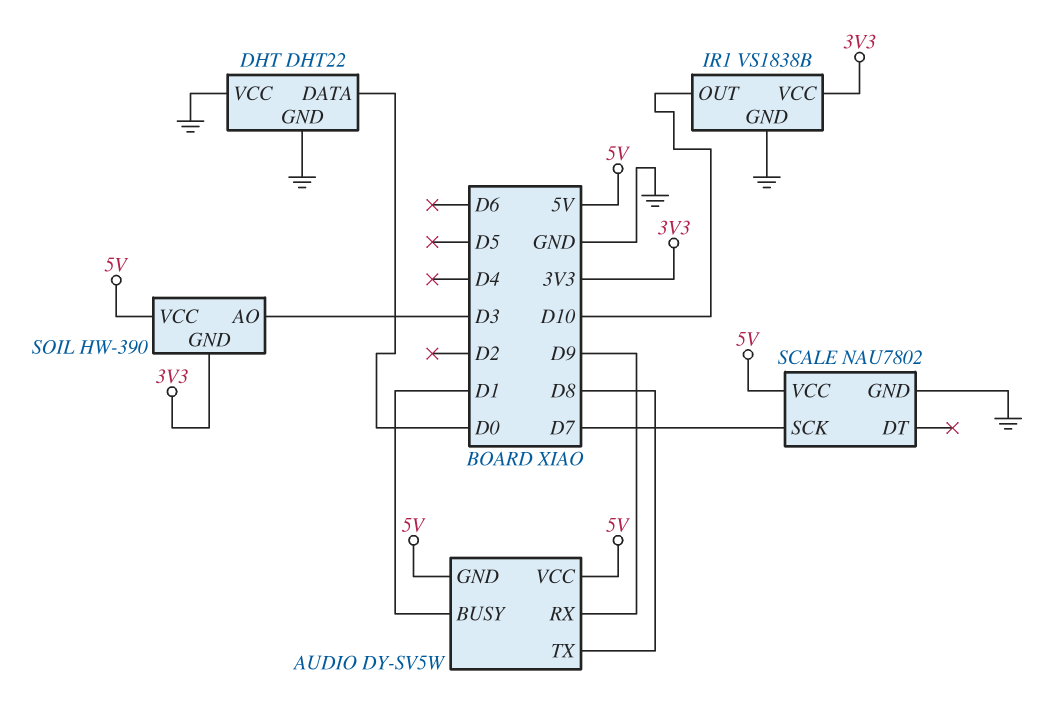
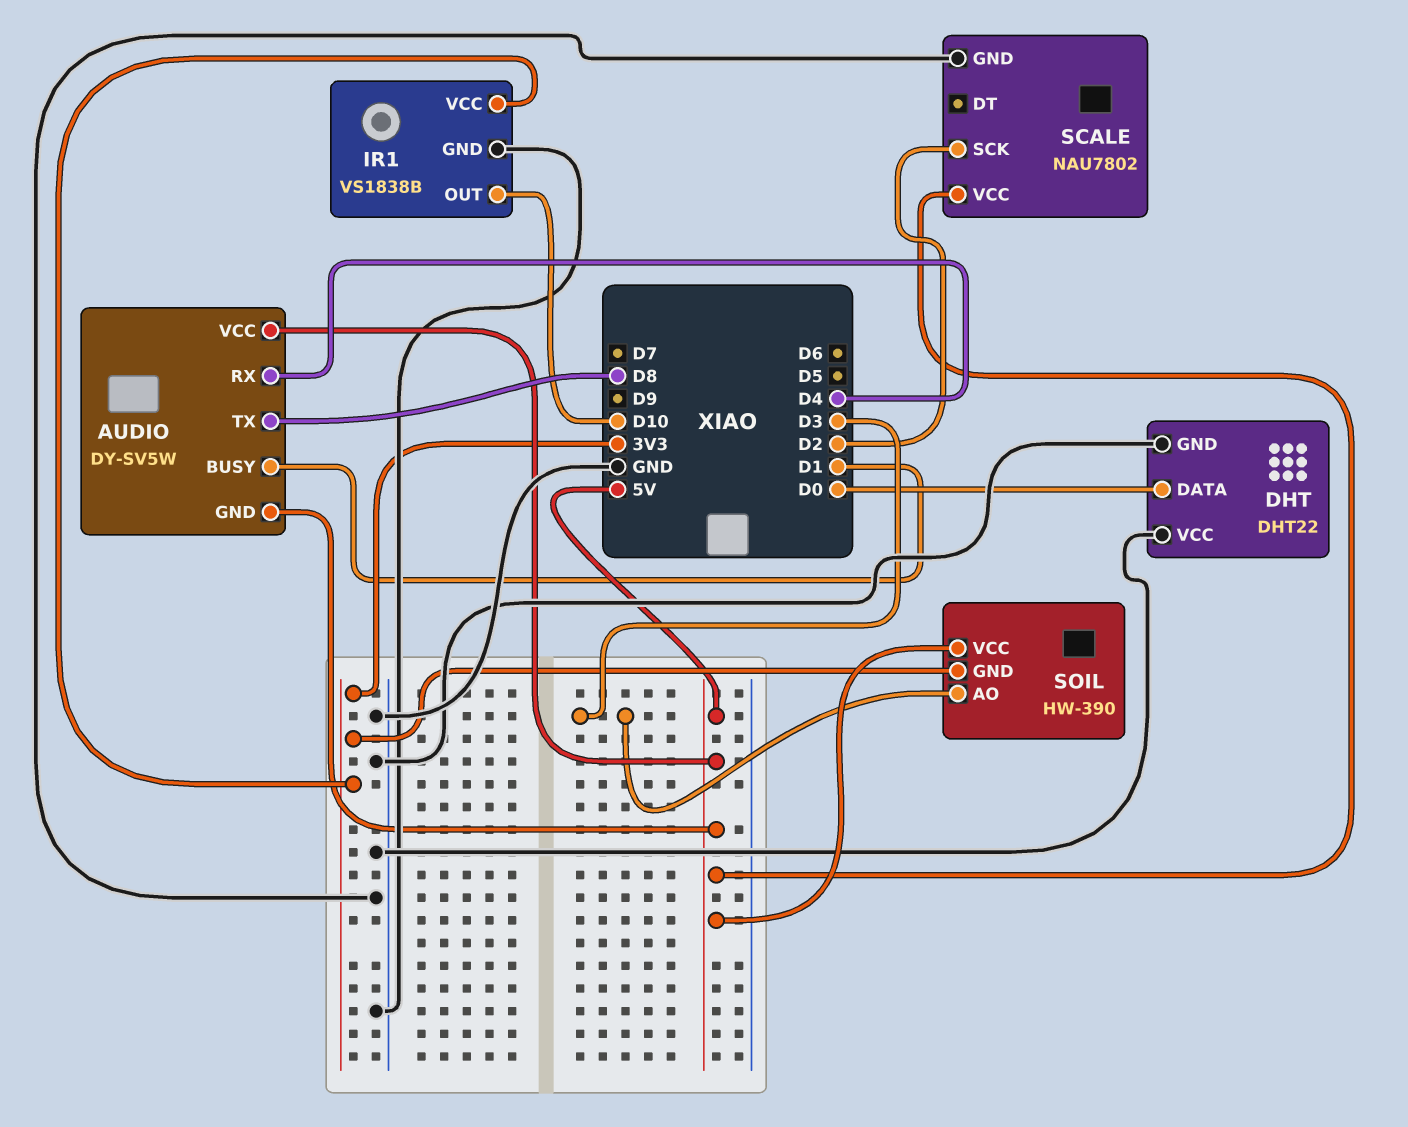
AUDIO pin RX: D9 -> D4
SCALE pin SCK: D7 -> D2

